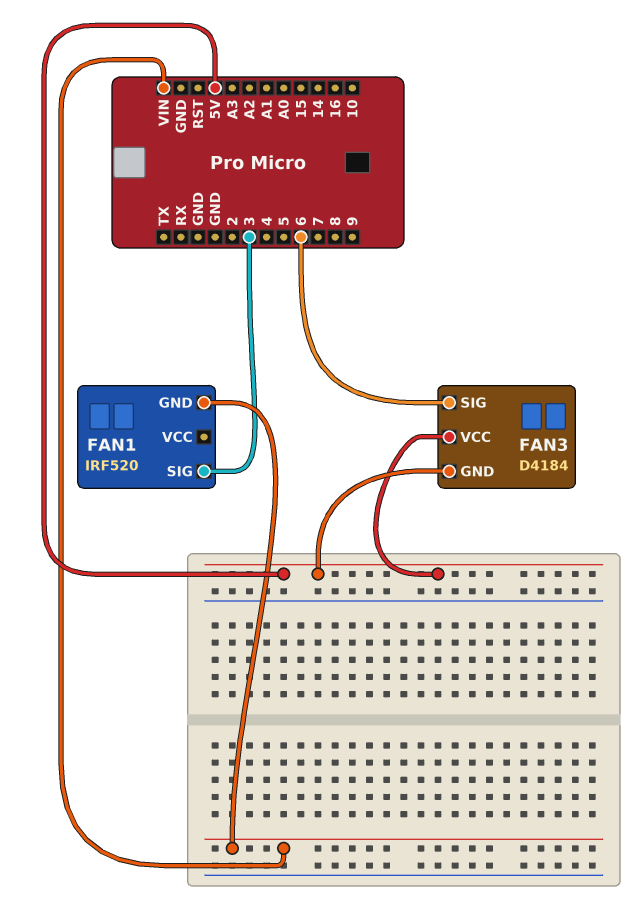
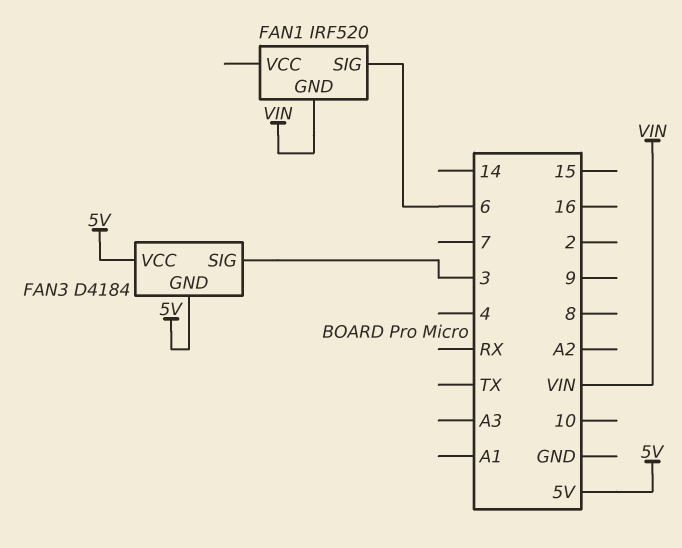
FAN1 pin SIG: 3 -> 6
FAN3 pin SIG: 6 -> 3

